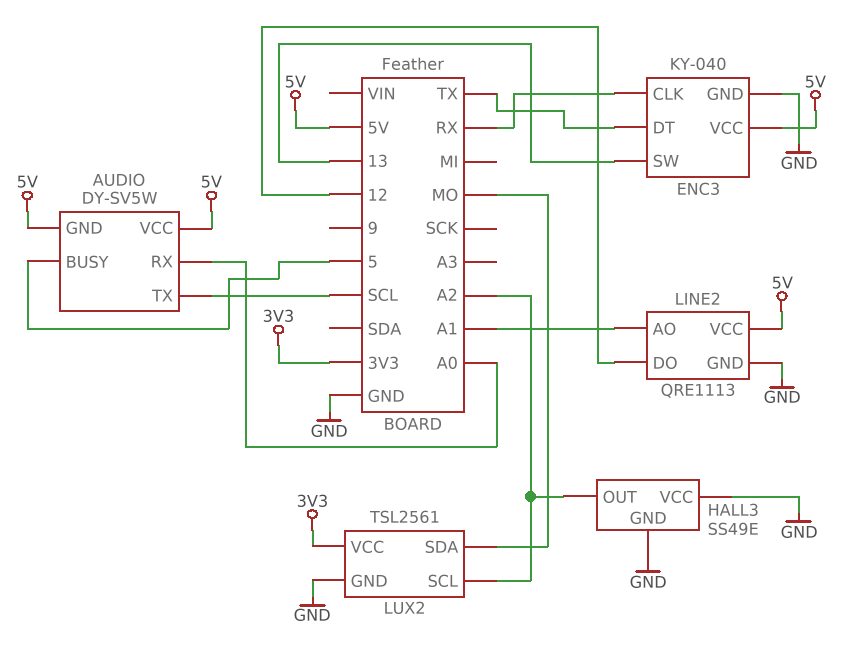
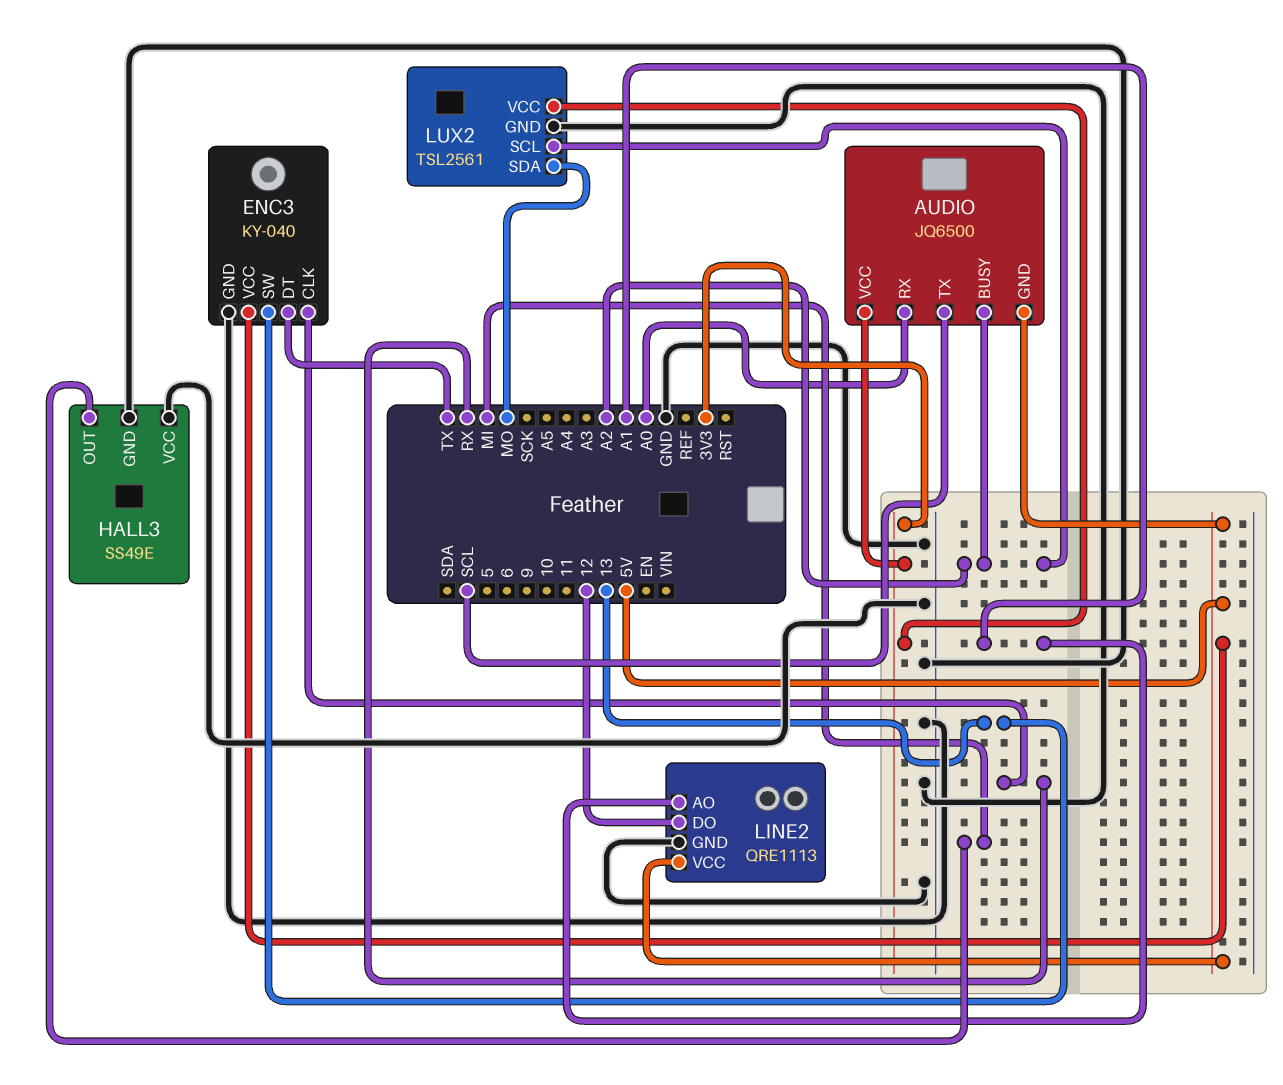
AUDIO: DY-SV5W -> JQ6500
AUDIO pin BUSY: 5 -> A2
AUDIO pin VCC: 5V -> 3V3
HALL3 pin OUT: A2 -> MI

